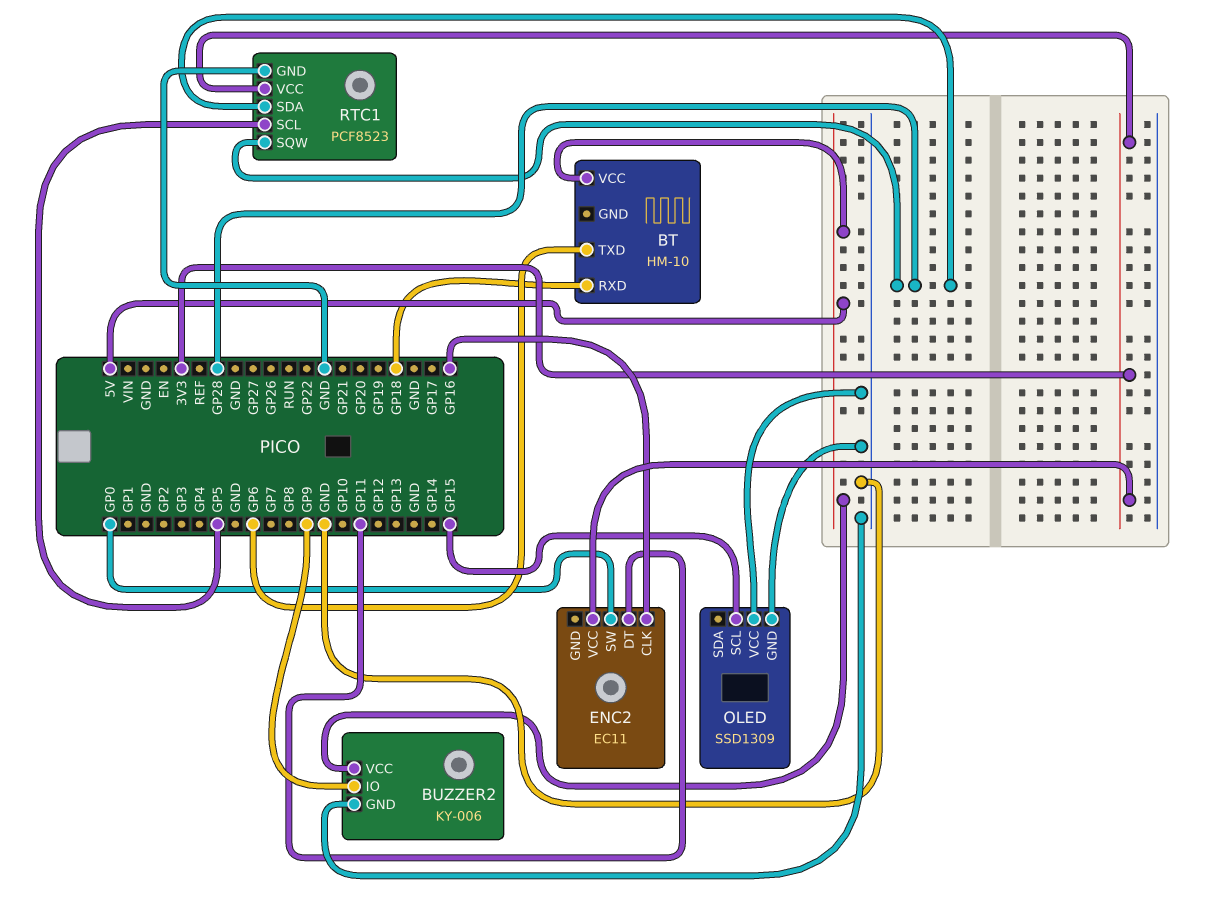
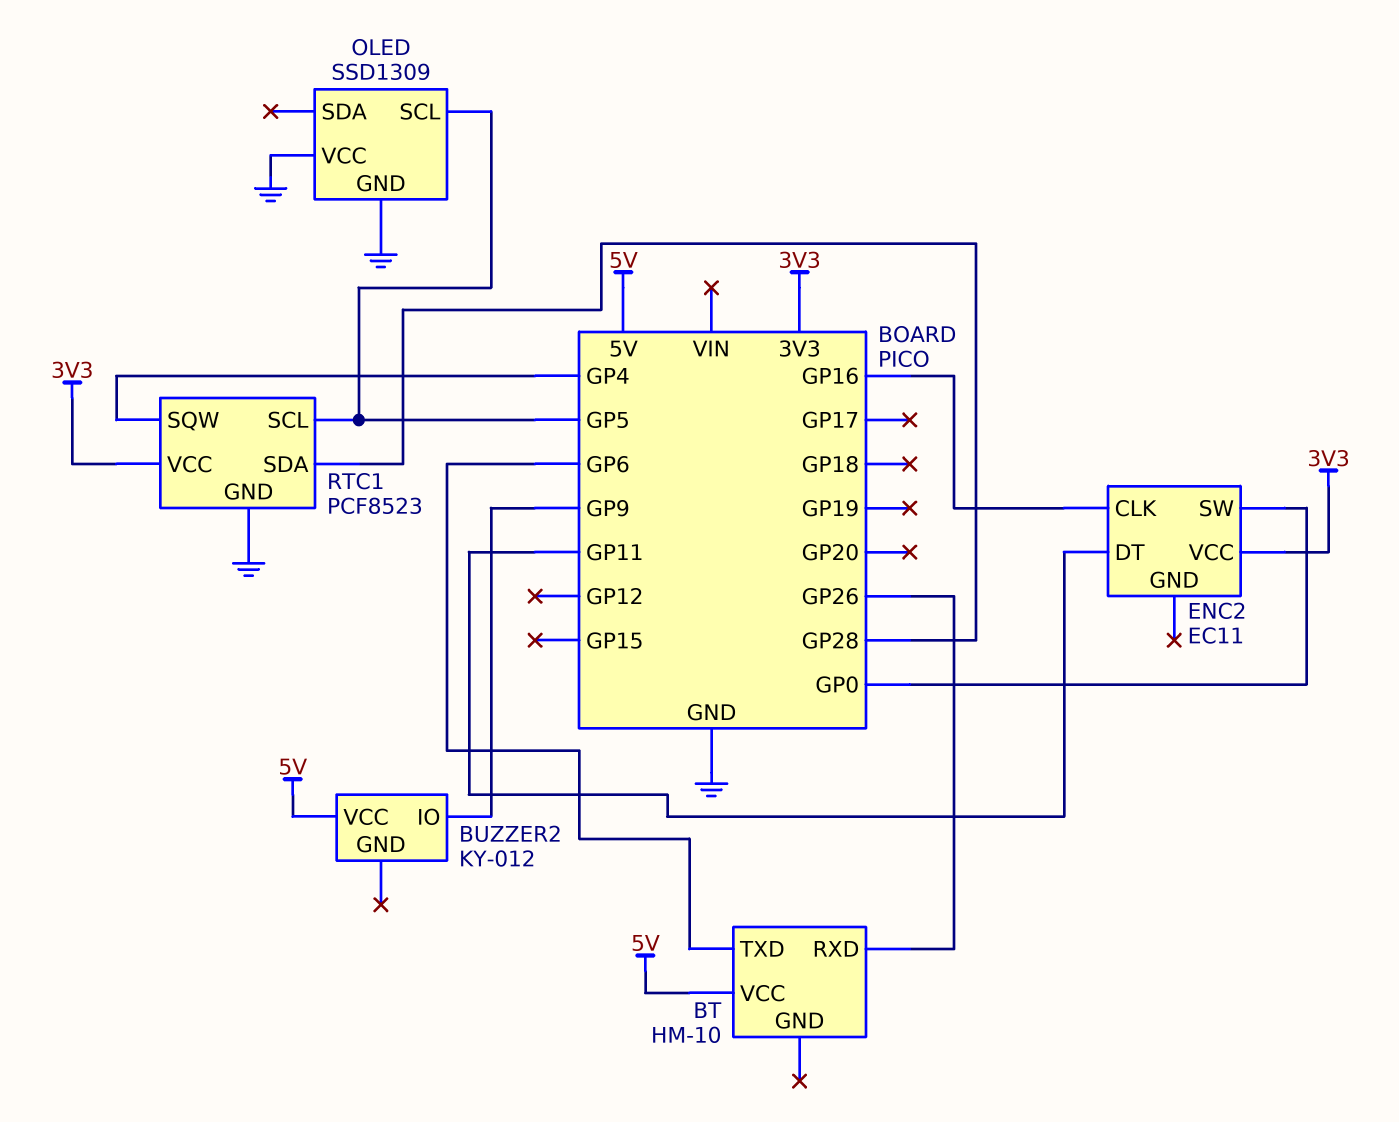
BT pin RXD: GP18 -> GP26
BUZZER2: KY-006 -> KY-012
BUZZER2 pin GND: GND -> none
OLED pin SCL: GP15 -> GP5
RTC1 pin SQW: GP28 -> GP4

